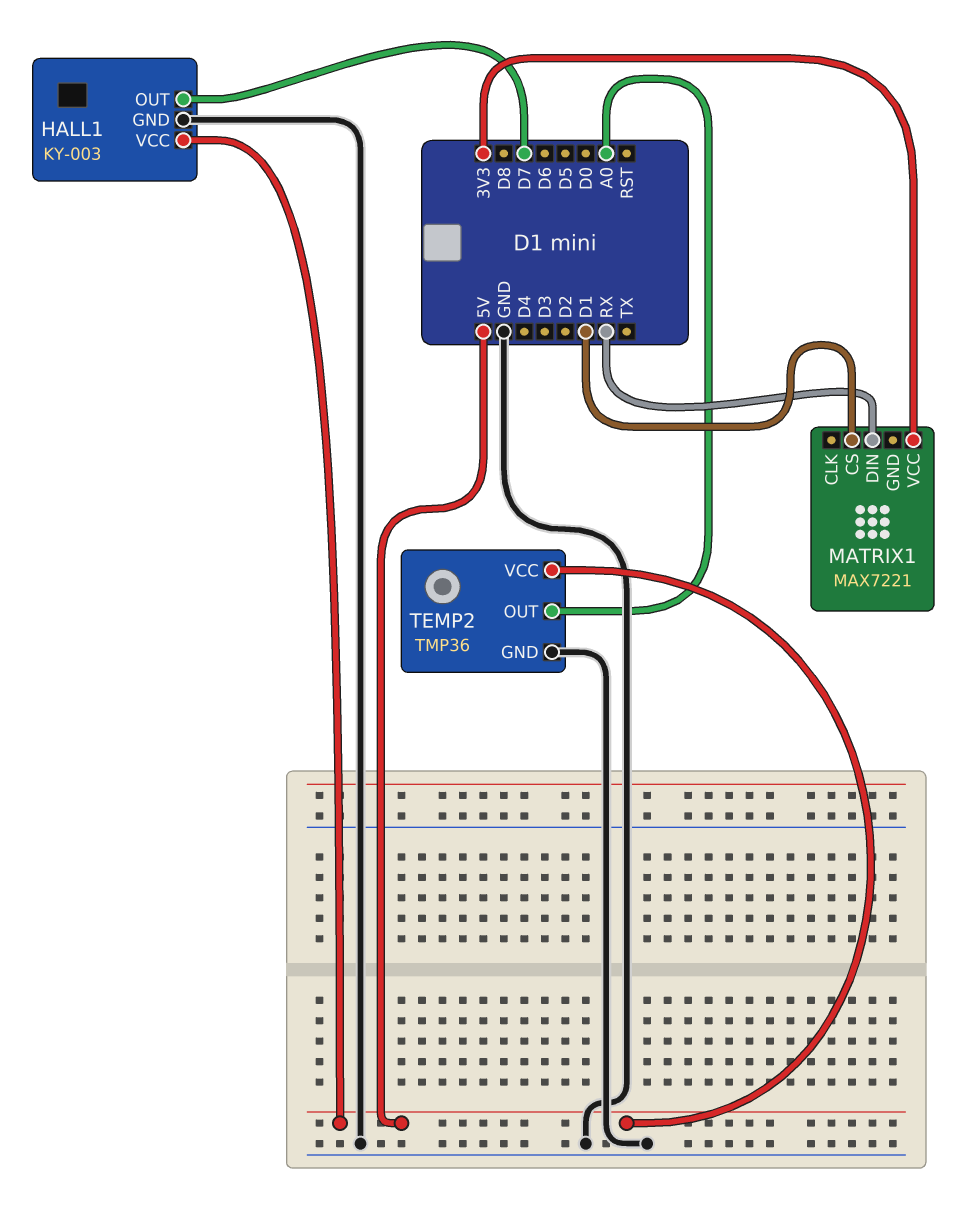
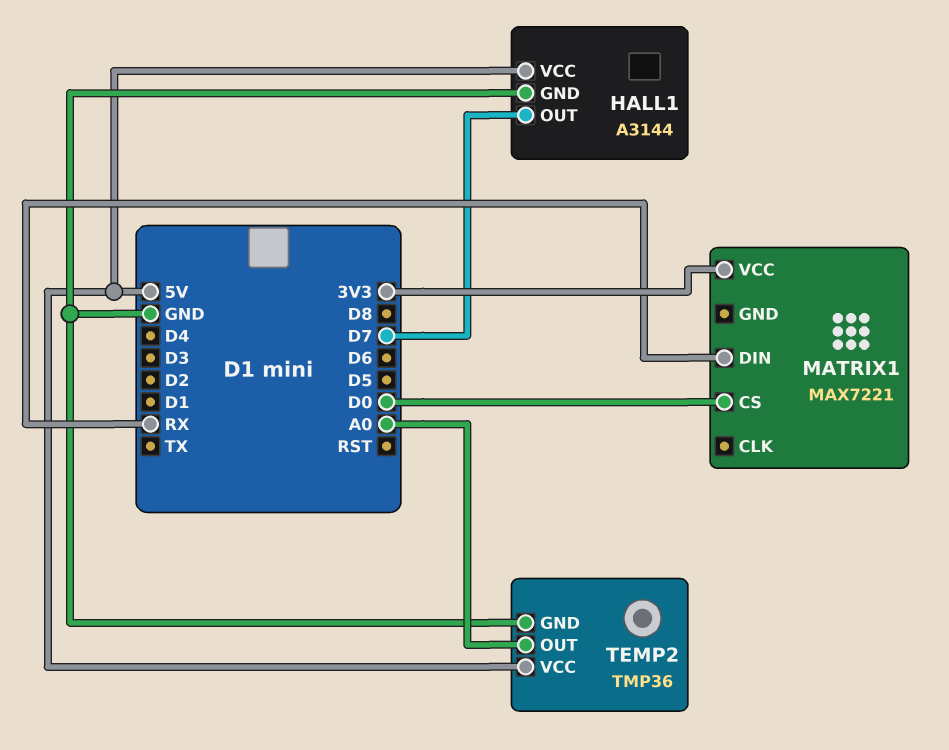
HALL1: KY-003 -> A3144
MATRIX1 pin CS: D1 -> D0

